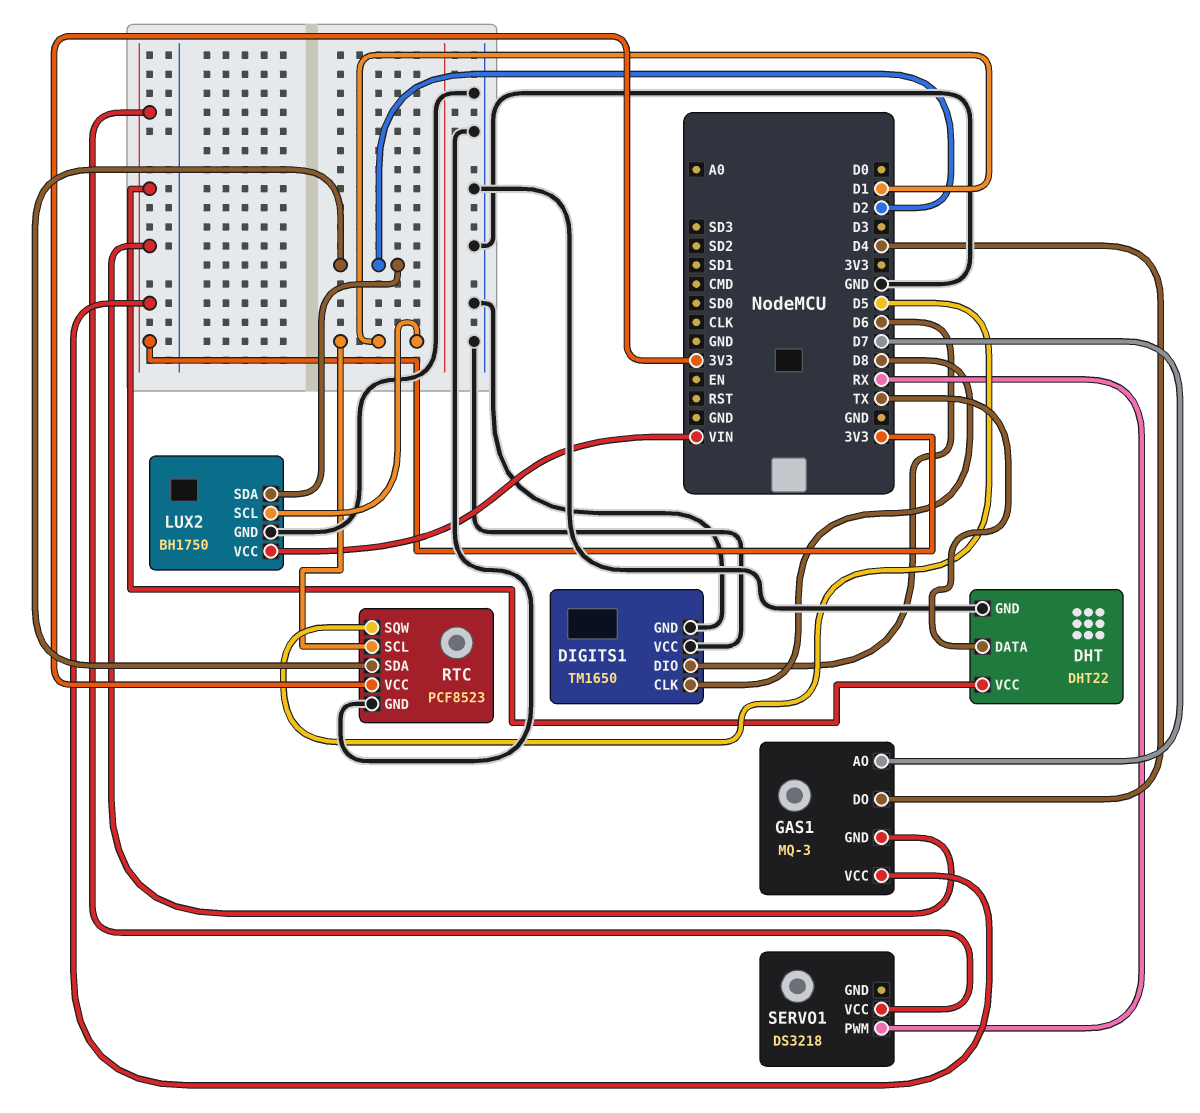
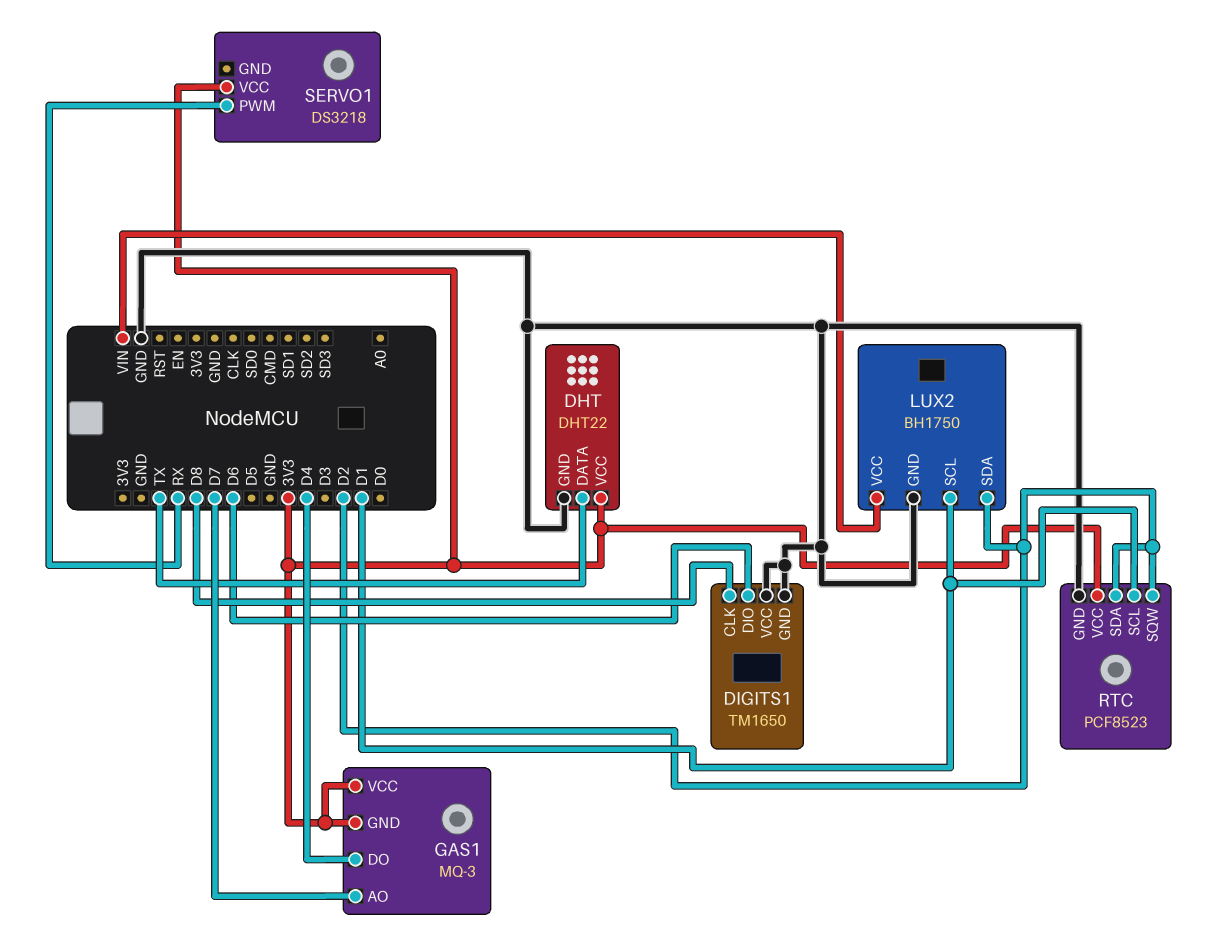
RTC pin SQW: D5 -> D2

